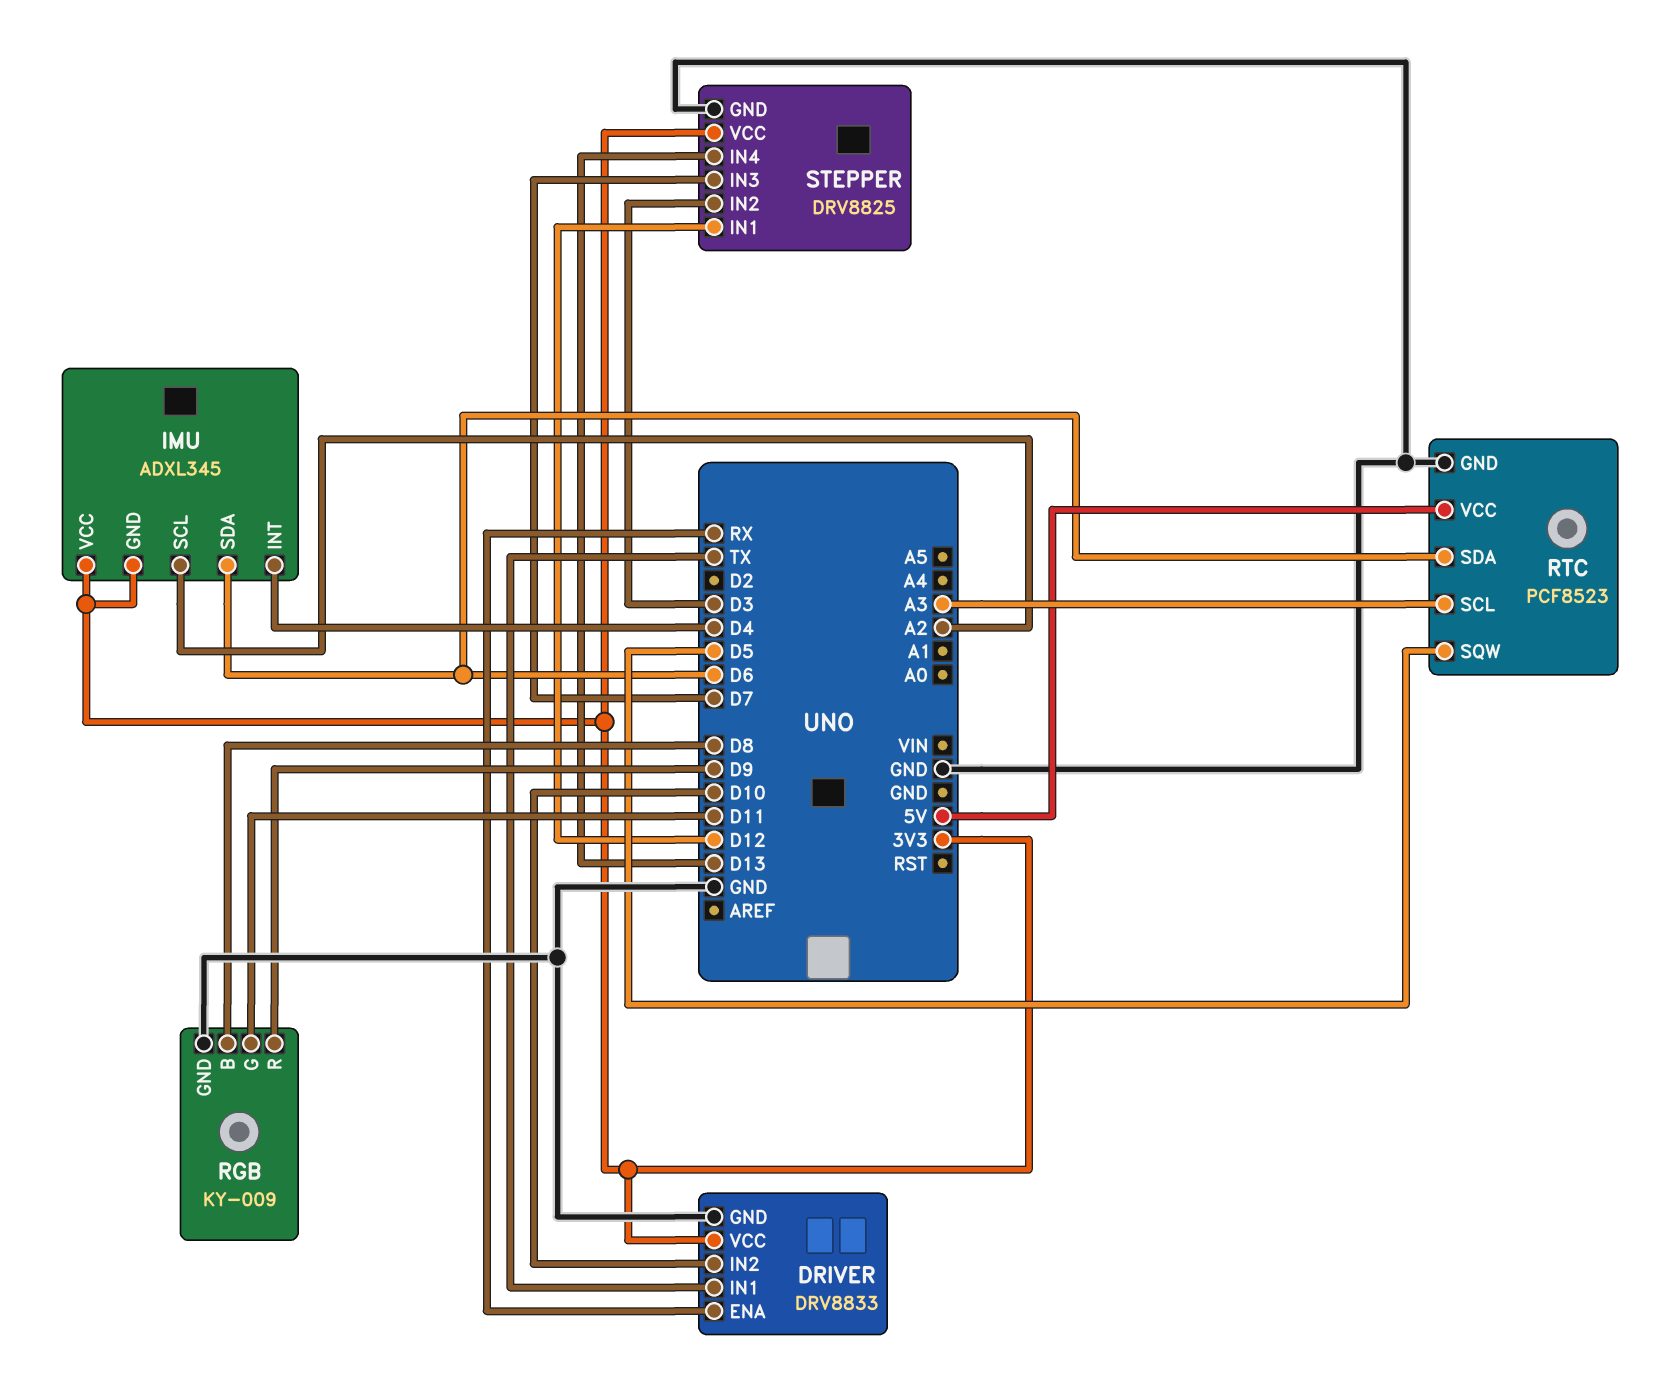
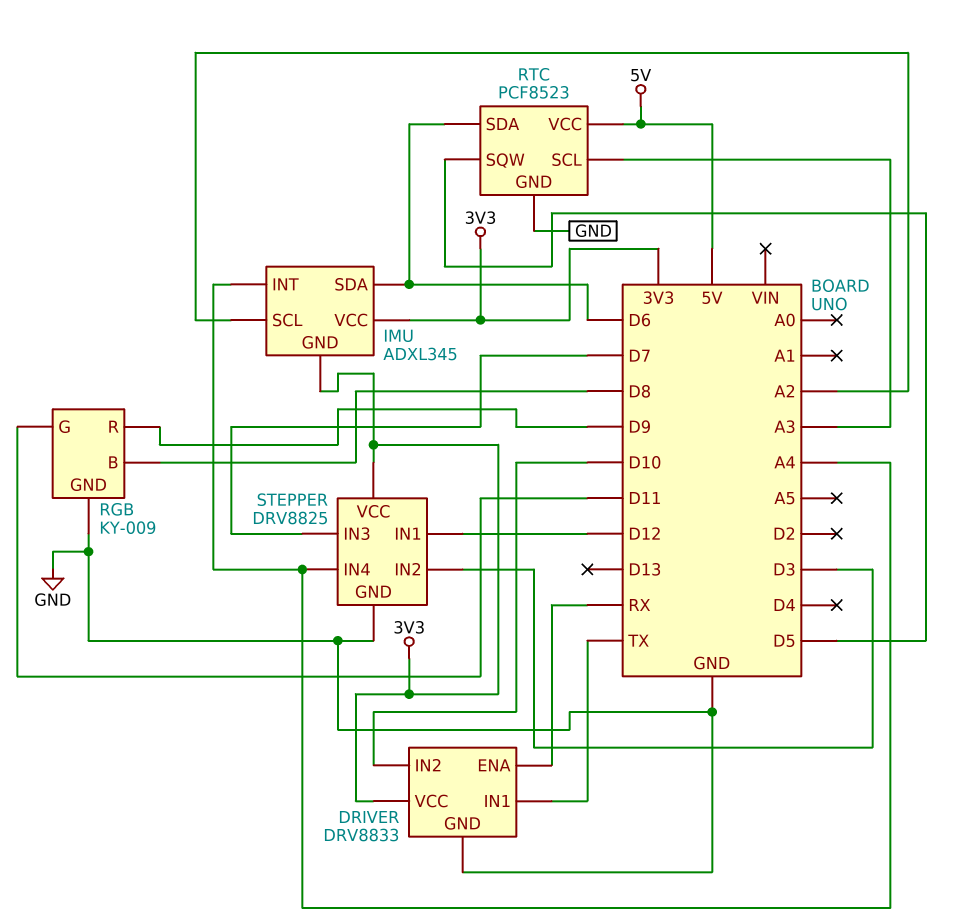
IMU pin INT: D4 -> A4
STEPPER pin IN4: D13 -> A4

